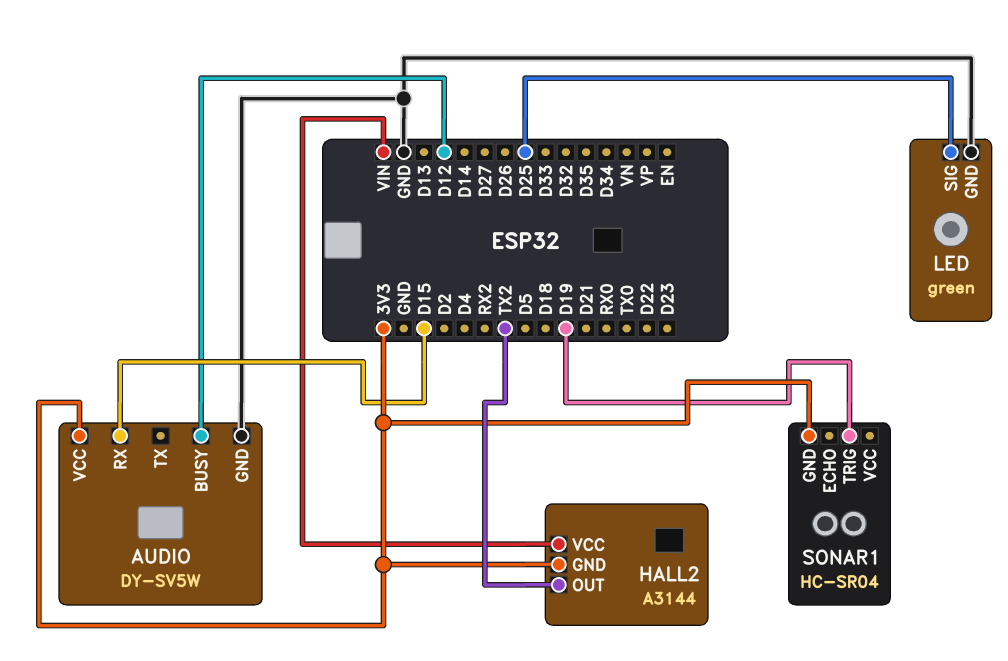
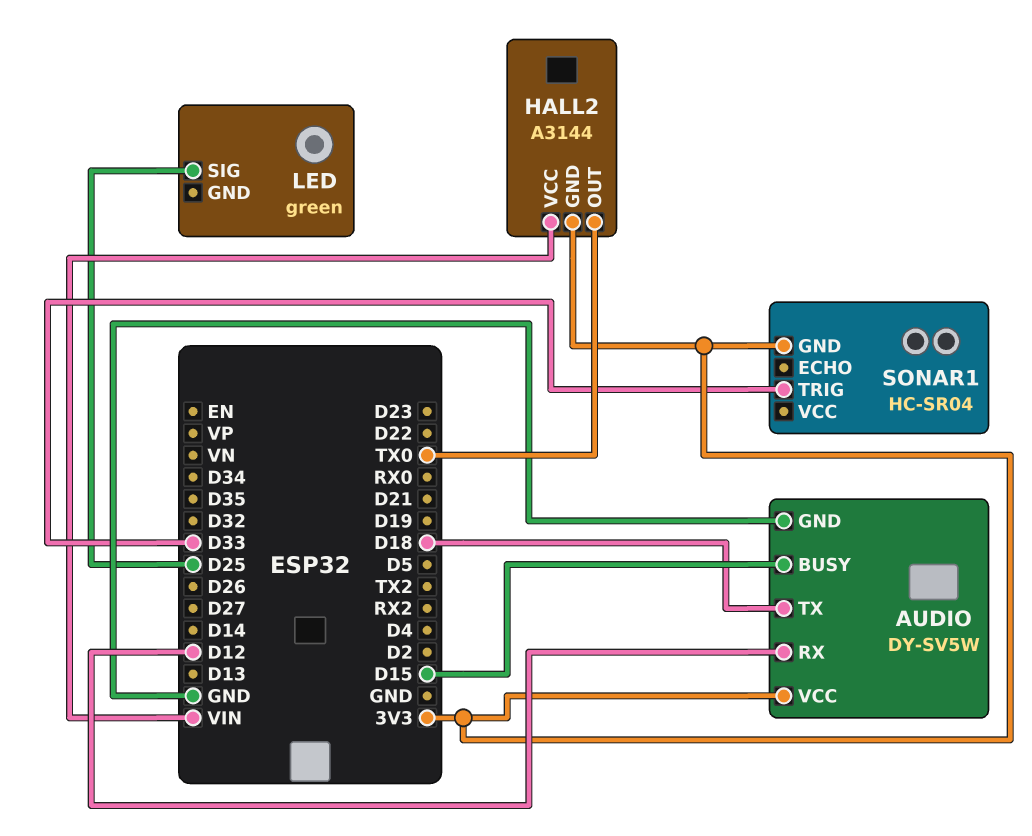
AUDIO pin BUSY: D12 -> D15
AUDIO pin RX: D15 -> D12
AUDIO pin TX: none -> D18
HALL2 pin OUT: TX2 -> TX0
LED pin GND: GND -> none
SONAR1 pin TRIG: D19 -> D33

